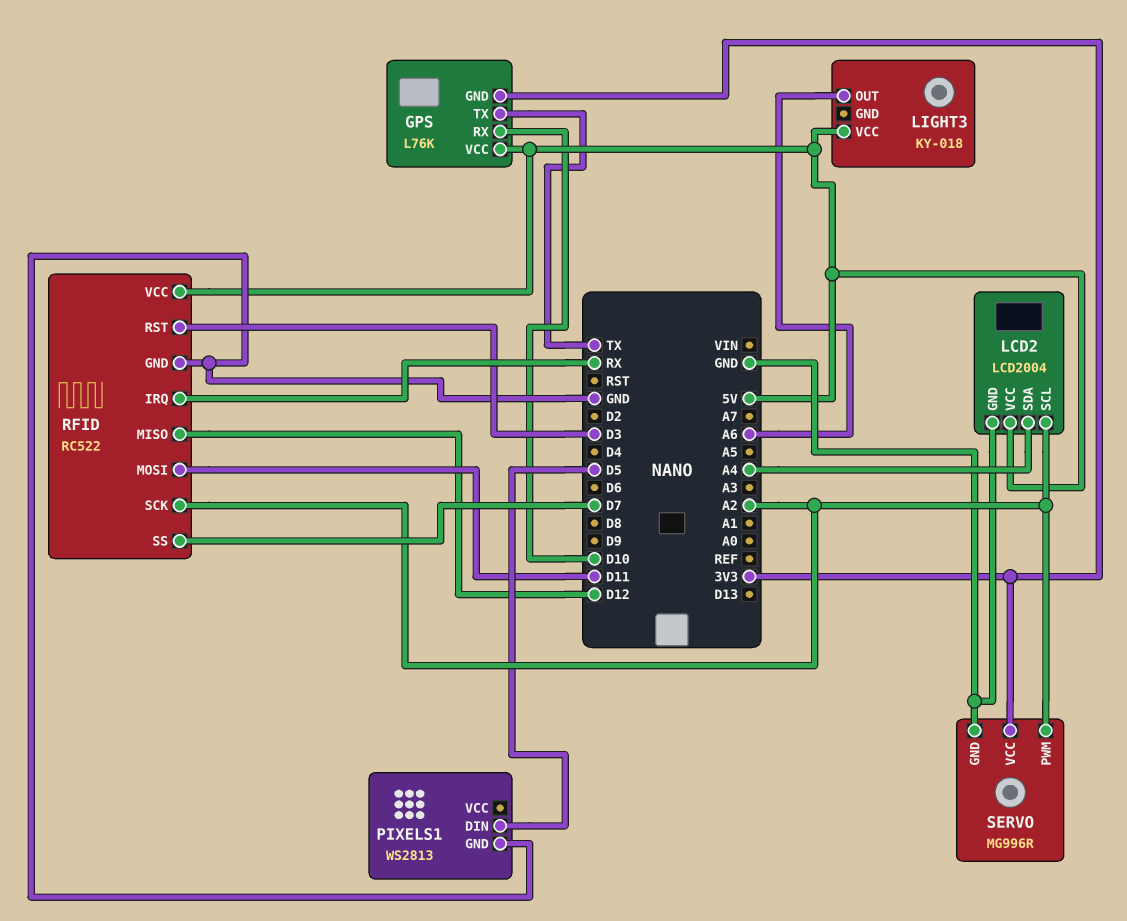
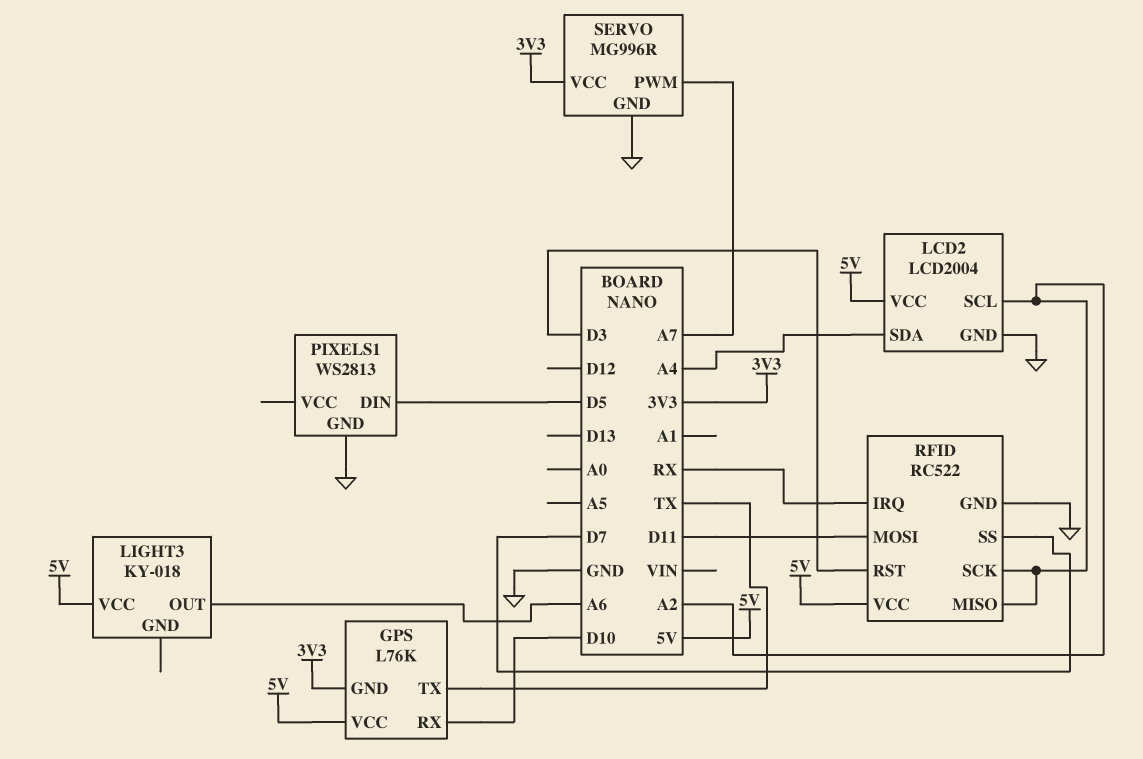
RFID pin MISO: D12 -> A2
SERVO pin PWM: A2 -> A7

